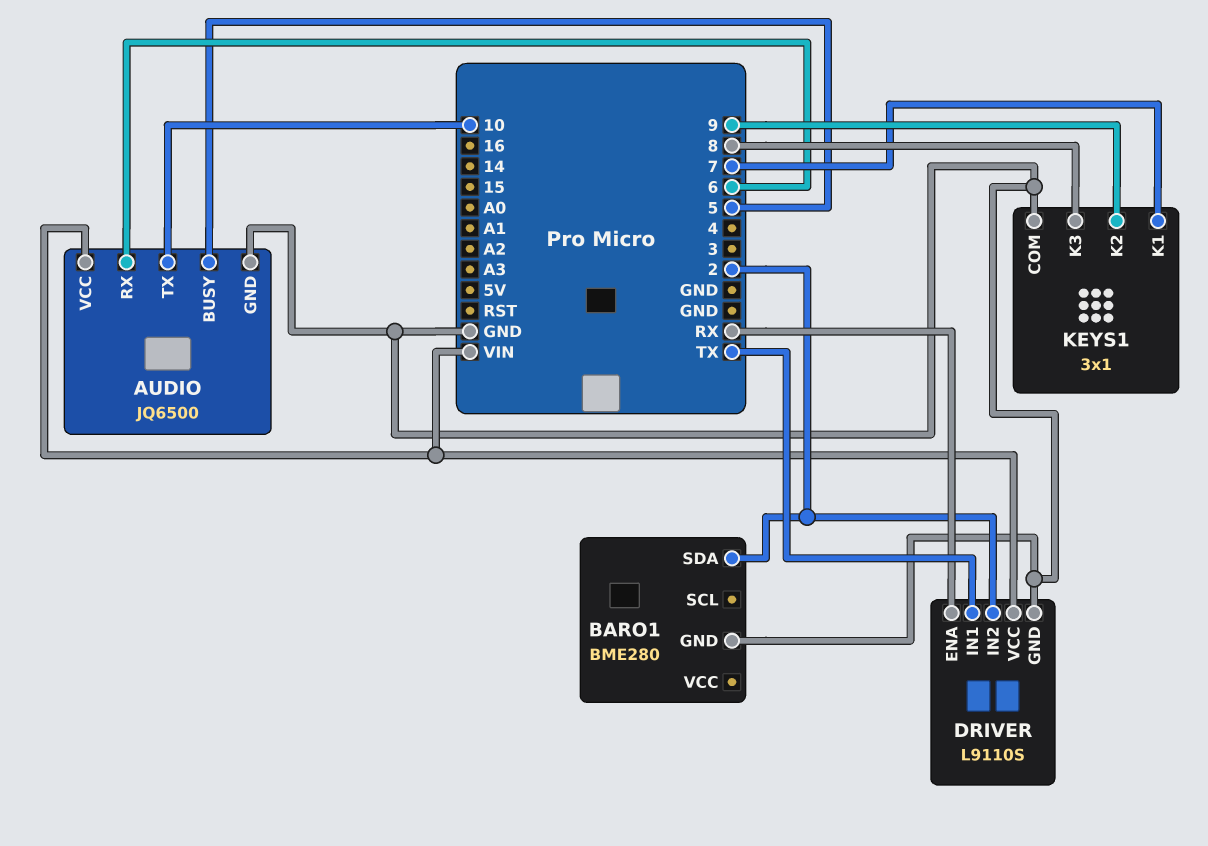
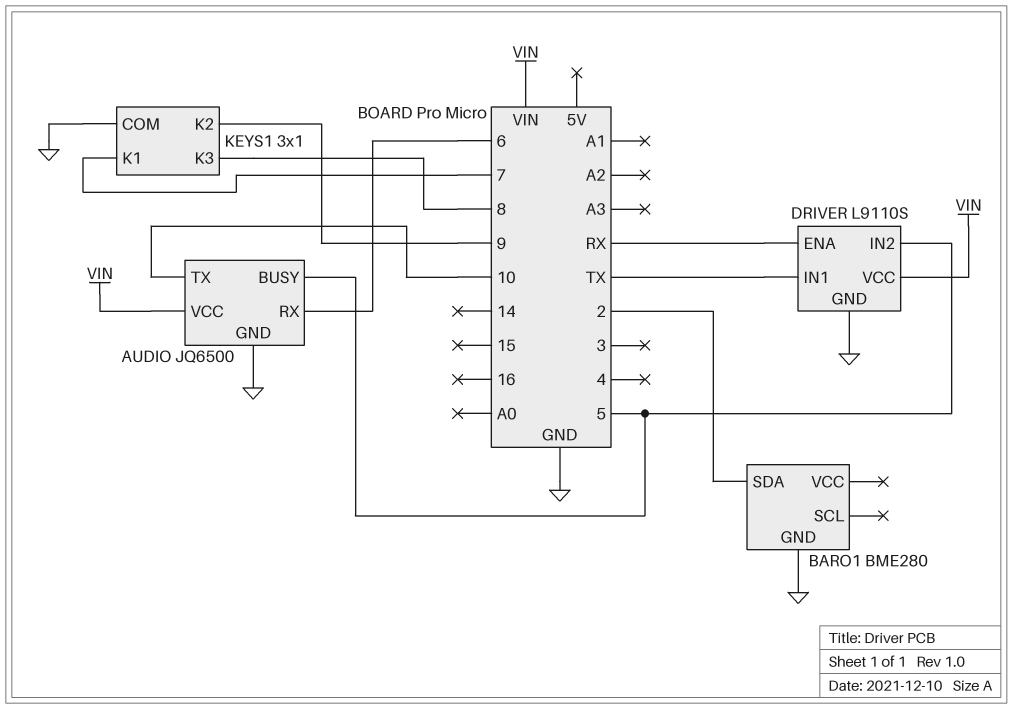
DRIVER pin IN2: 2 -> 5

